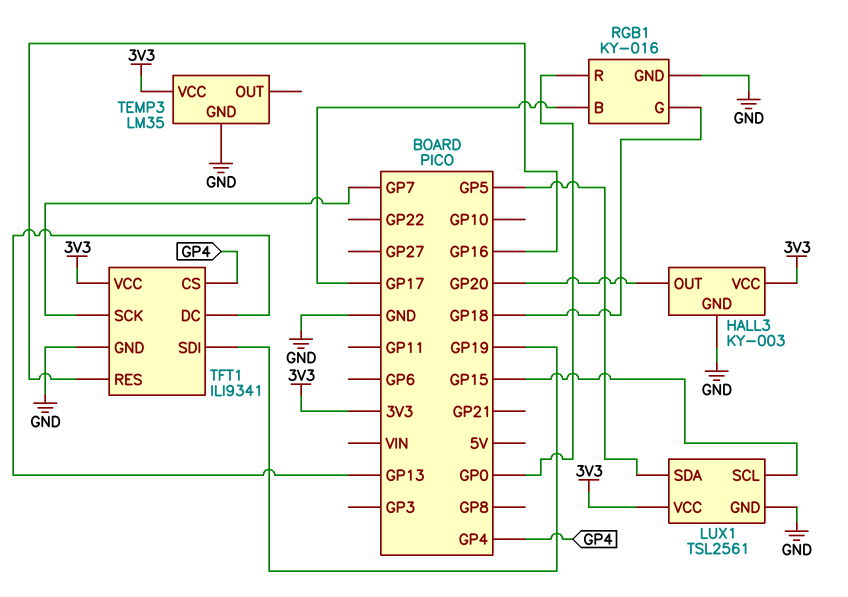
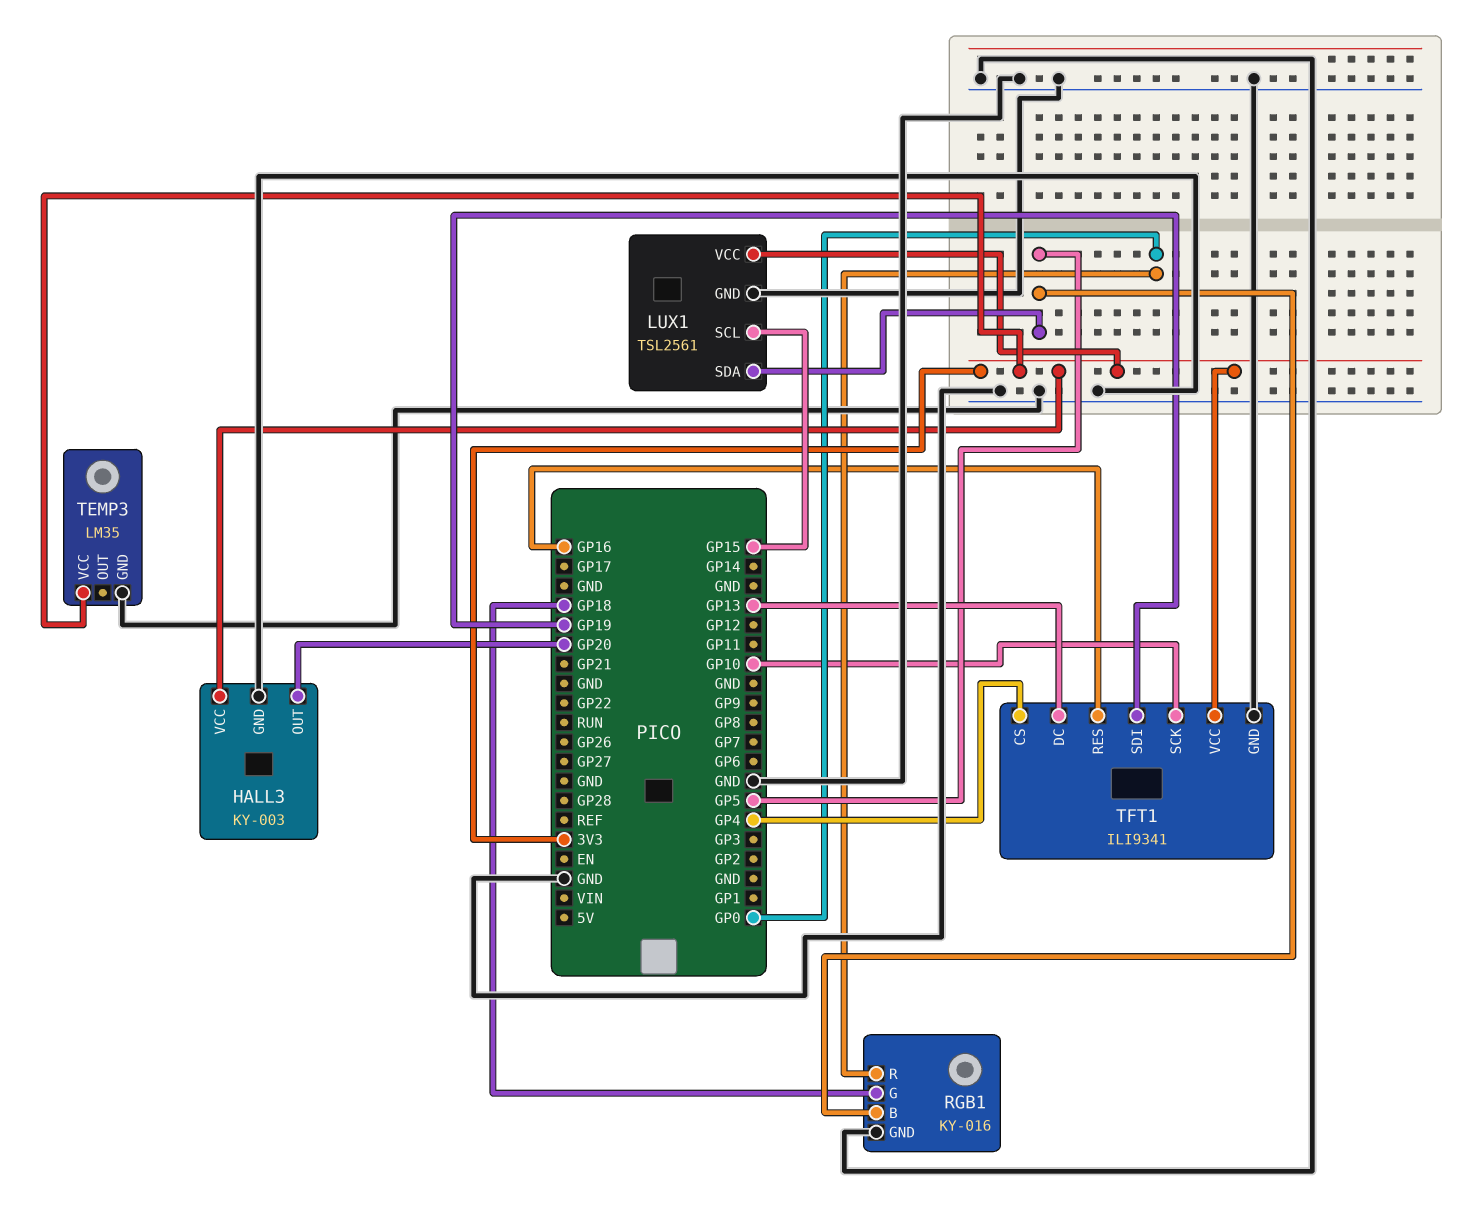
RGB1 pin B: GP17 -> GP5
TFT1 pin SCK: GP7 -> GP10

